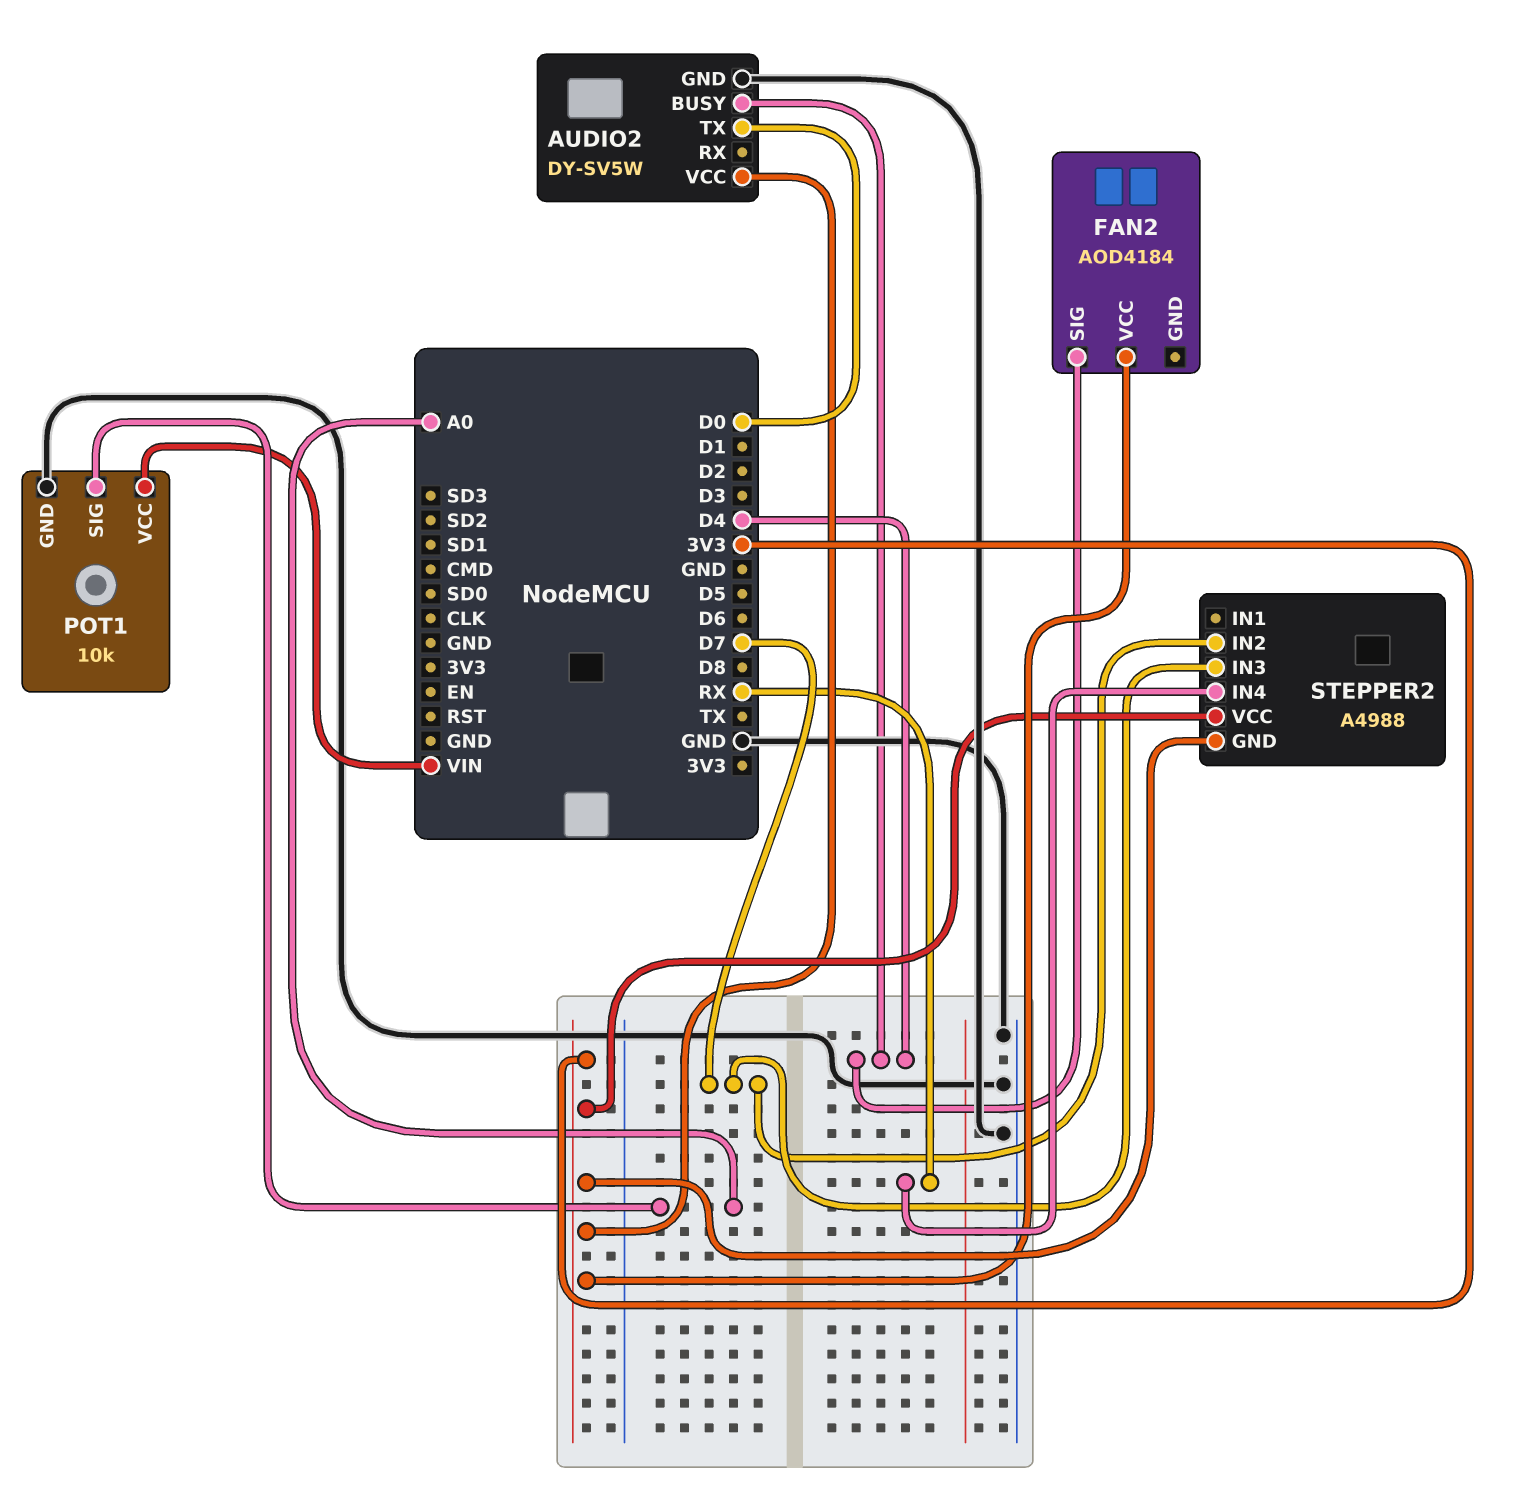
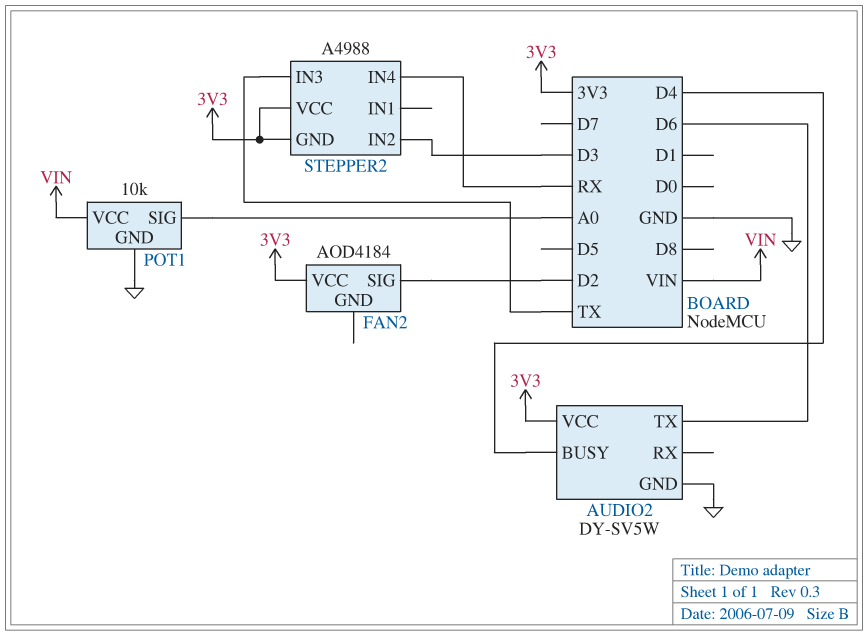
AUDIO2 pin TX: D0 -> D6
FAN2 pin SIG: D4 -> D2
STEPPER2 pin IN2: D7 -> D3
STEPPER2 pin IN3: D7 -> TX

